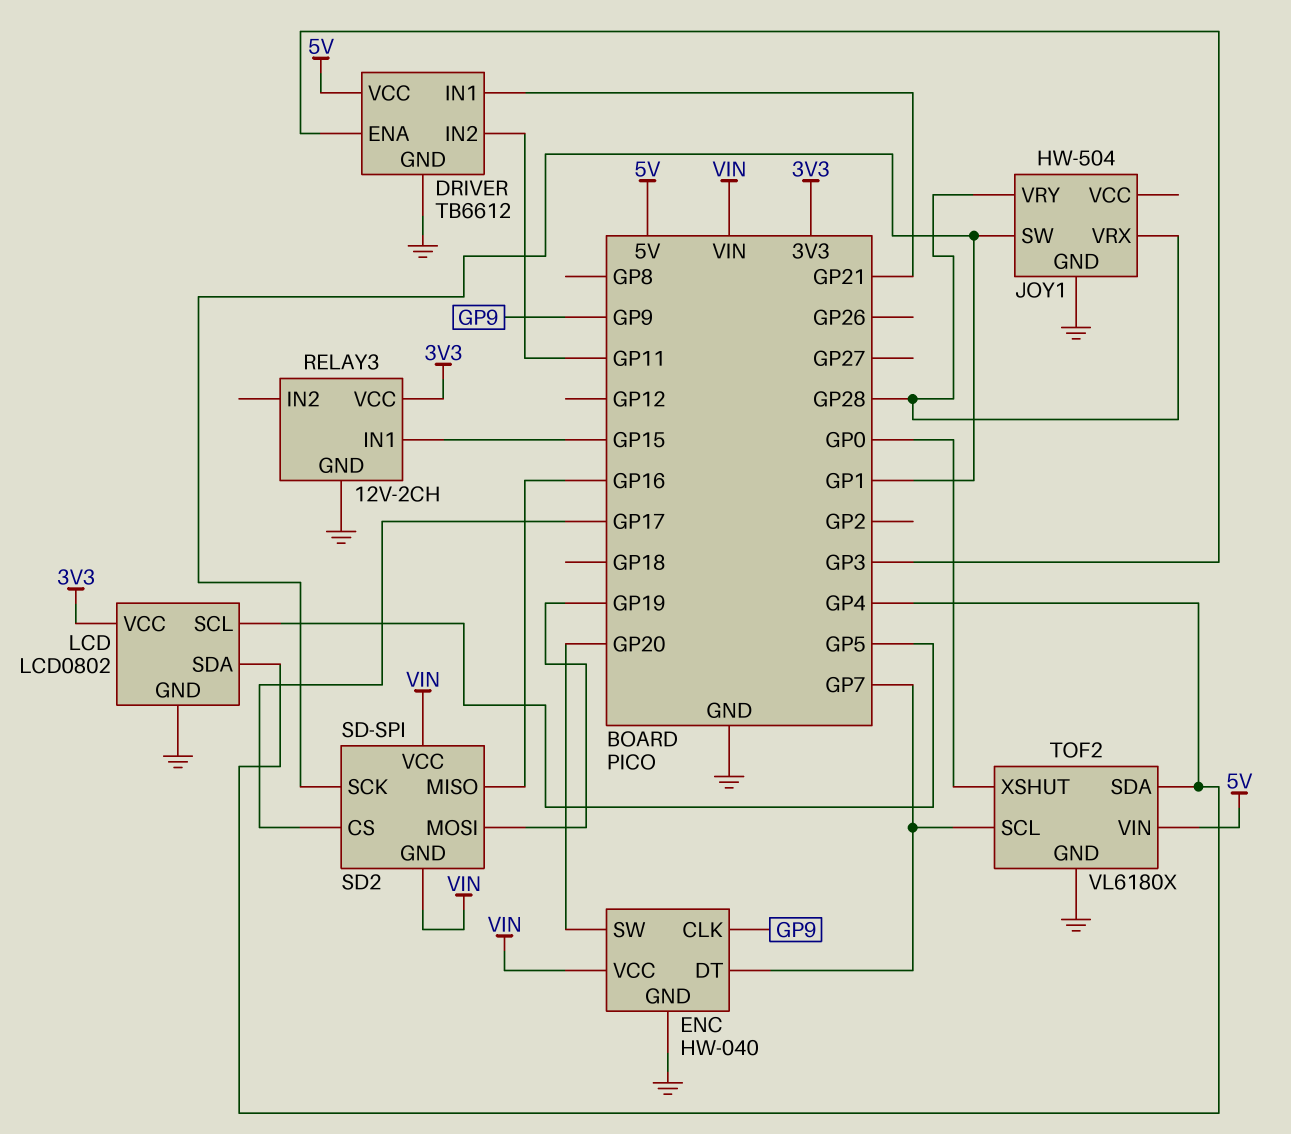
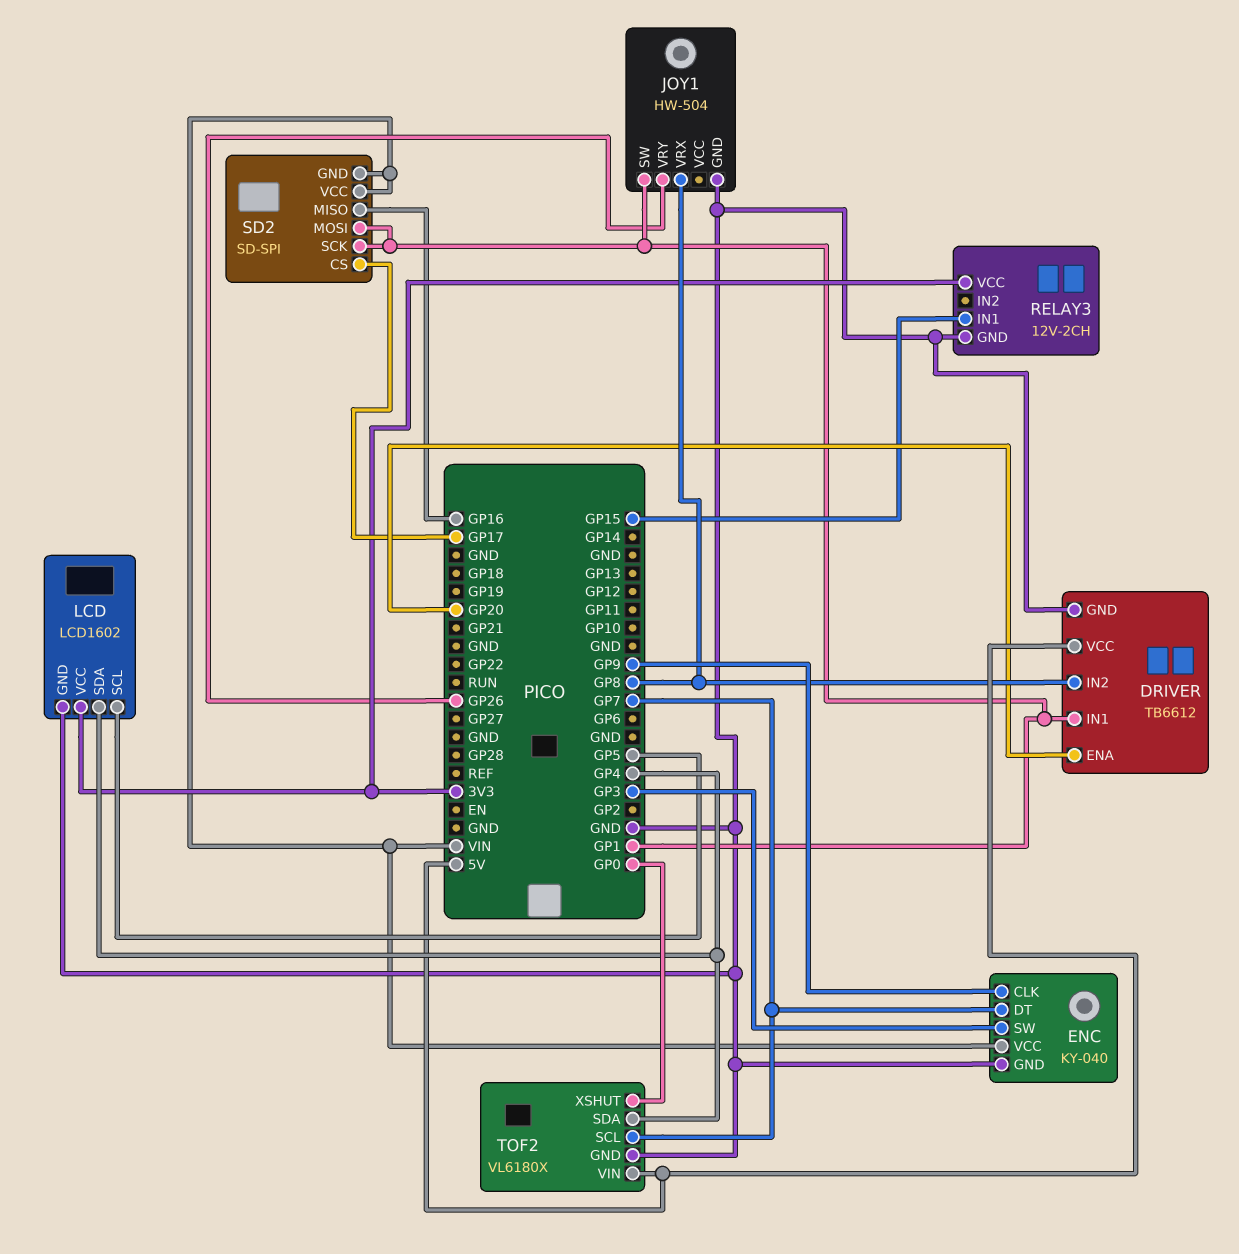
DRIVER pin ENA: GP3 -> GP20
DRIVER pin IN1: GP21 -> GP1
DRIVER pin IN2: GP11 -> GP8
ENC: HW-040 -> KY-040
ENC pin SW: GP20 -> GP3
JOY1 pin VRX: GP28 -> GP8
JOY1 pin VRY: GP28 -> GP26
LCD: LCD0802 -> LCD1602
SD2 pin MOSI: GP19 -> GP1

